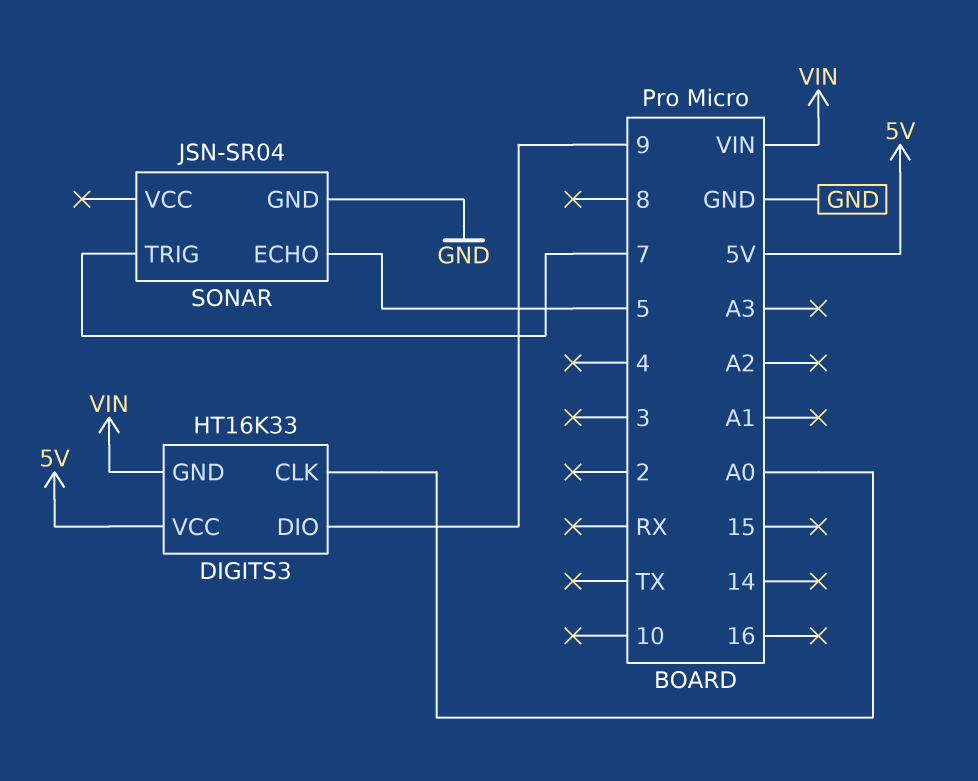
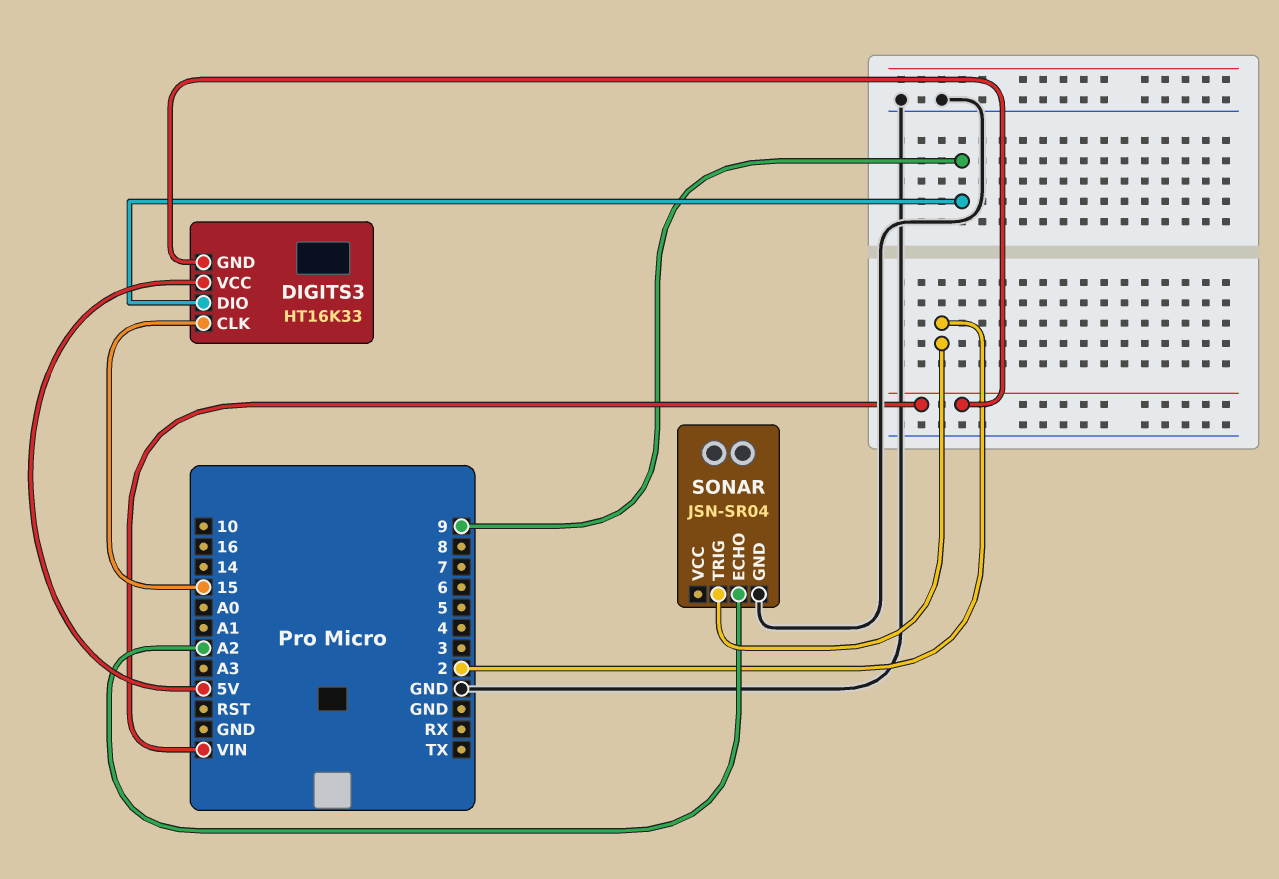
DIGITS3 pin CLK: A0 -> 15
SONAR pin ECHO: 5 -> A2
SONAR pin TRIG: 7 -> 2

